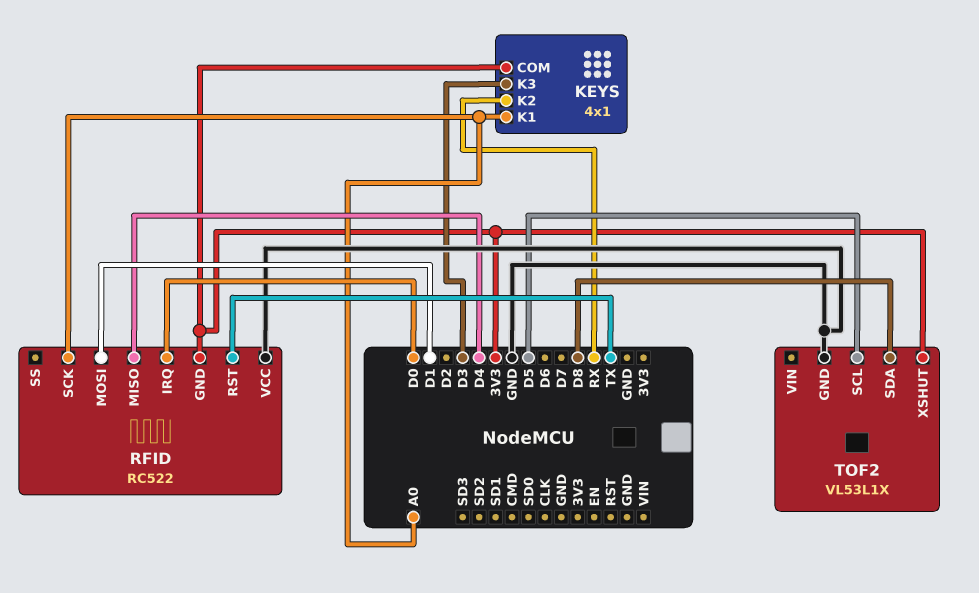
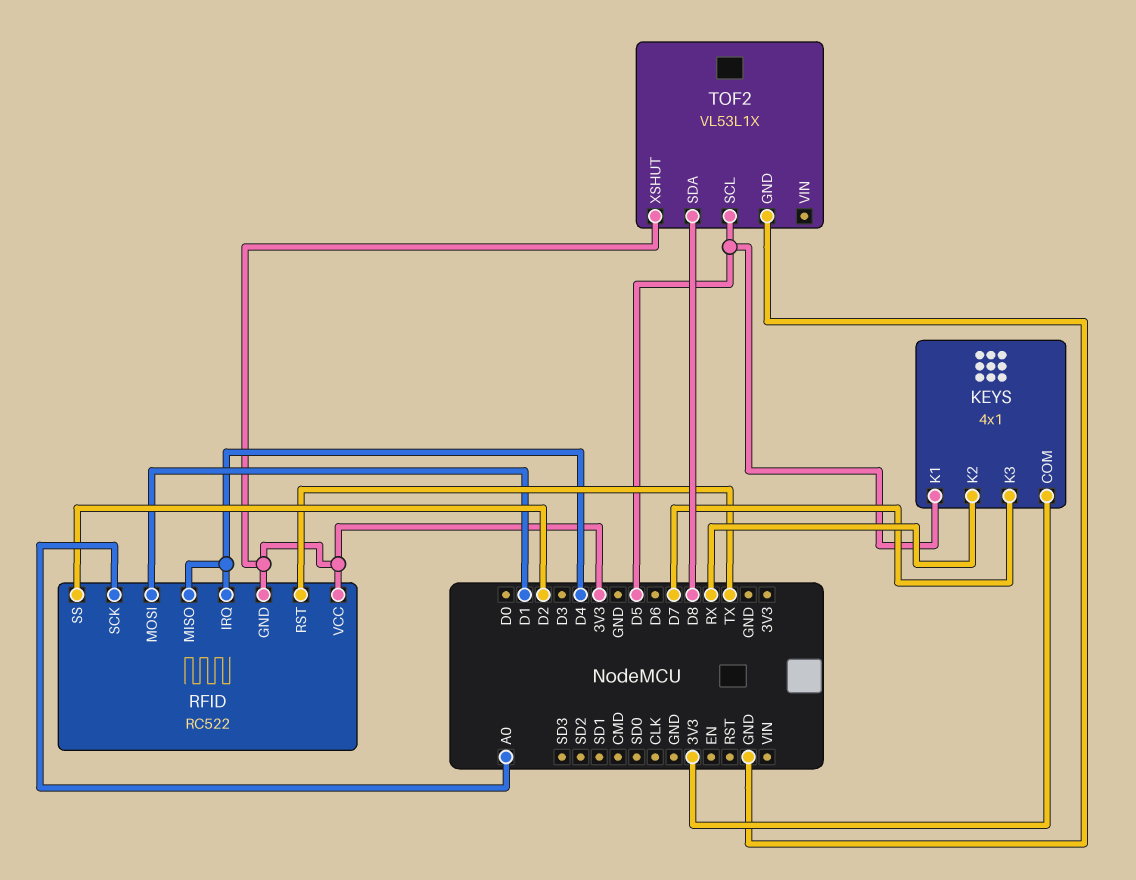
KEYS pin K1: A0 -> D5
KEYS pin K3: D3 -> D7
RFID pin IRQ: D0 -> D4
RFID pin SS: none -> D2
RFID pin VCC: GND -> 3V3

